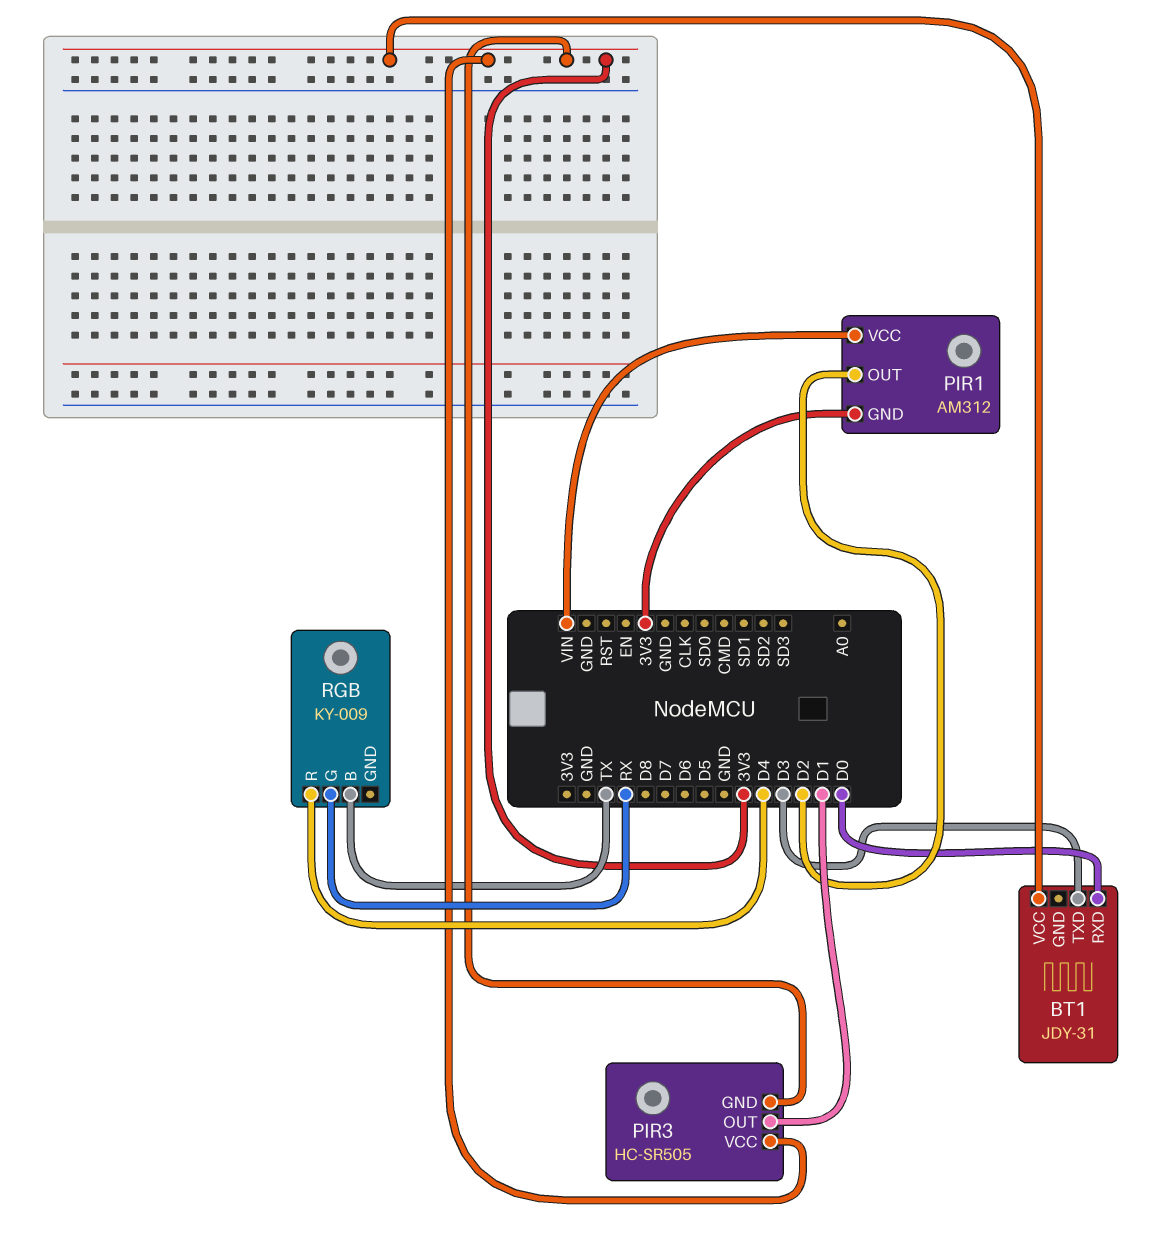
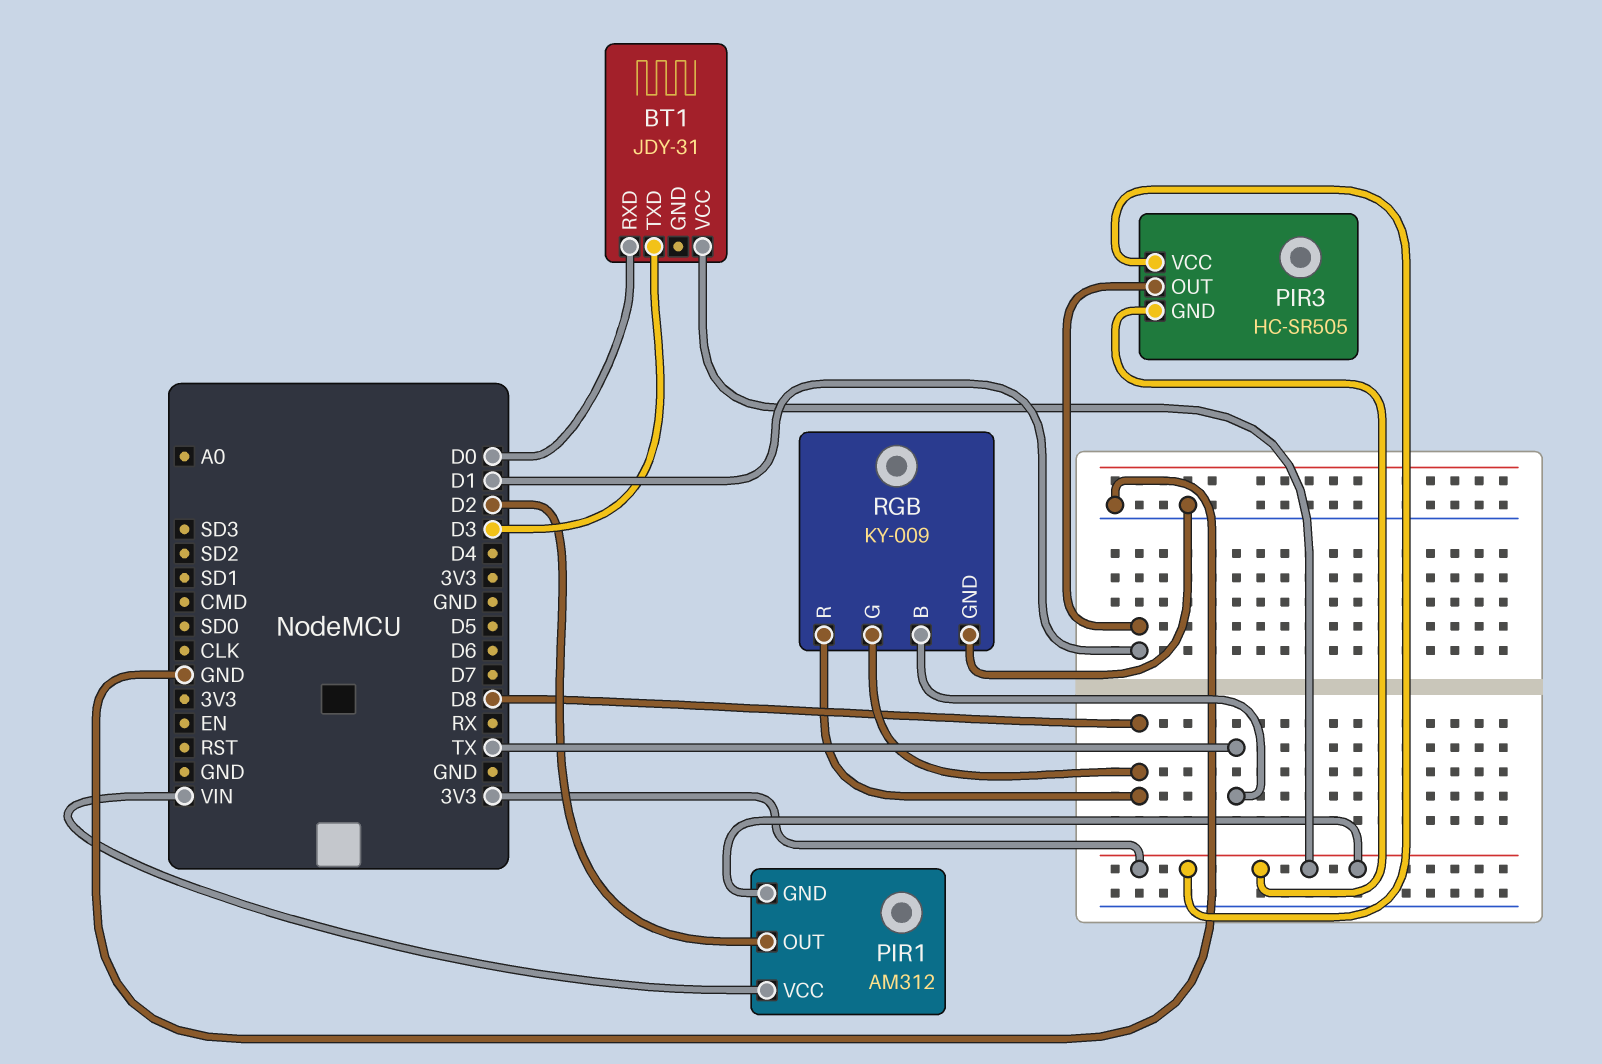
RGB pin G: RX -> D8
RGB pin GND: none -> GND
RGB pin R: D4 -> D8

